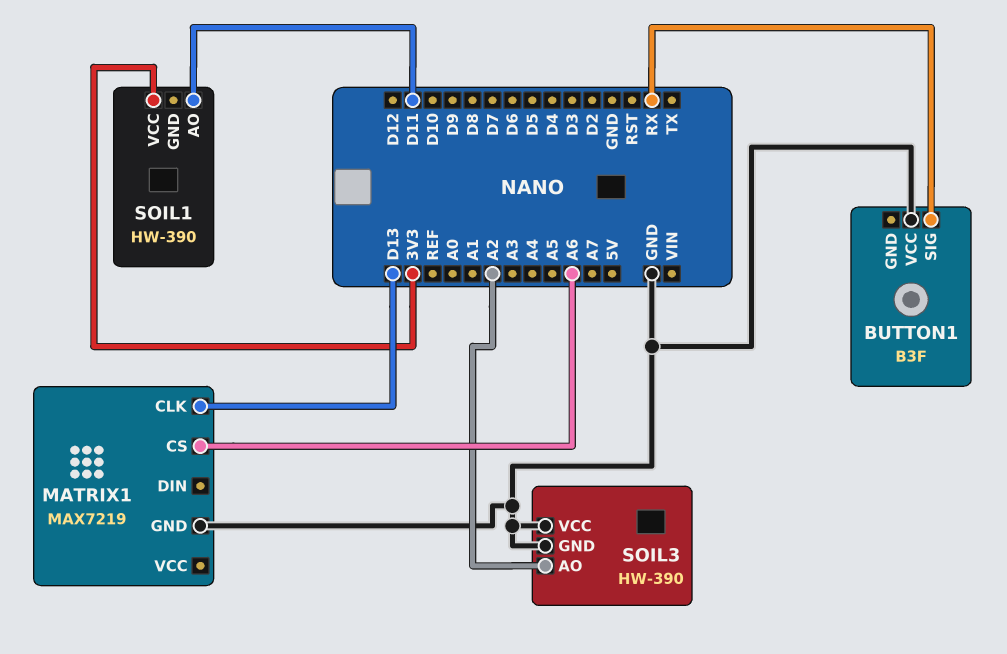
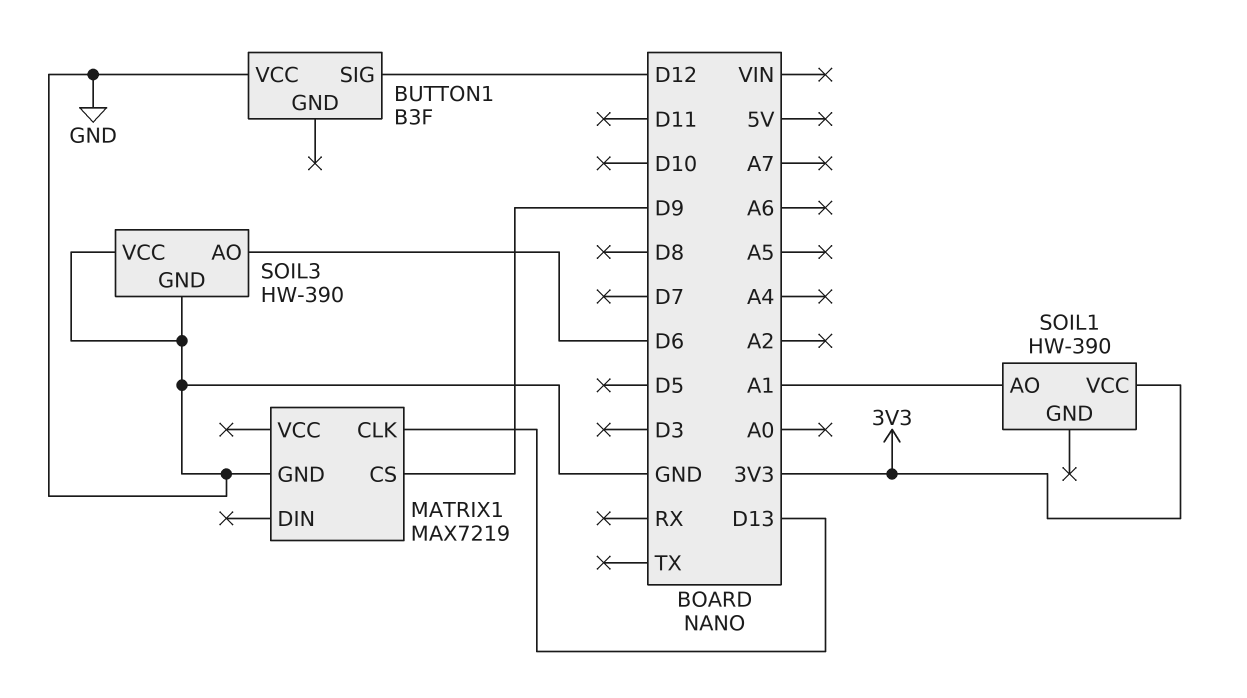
BUTTON1 pin SIG: RX -> D12
MATRIX1 pin CS: A6 -> D9
SOIL1 pin AO: D11 -> A1
SOIL3 pin AO: A2 -> D6

